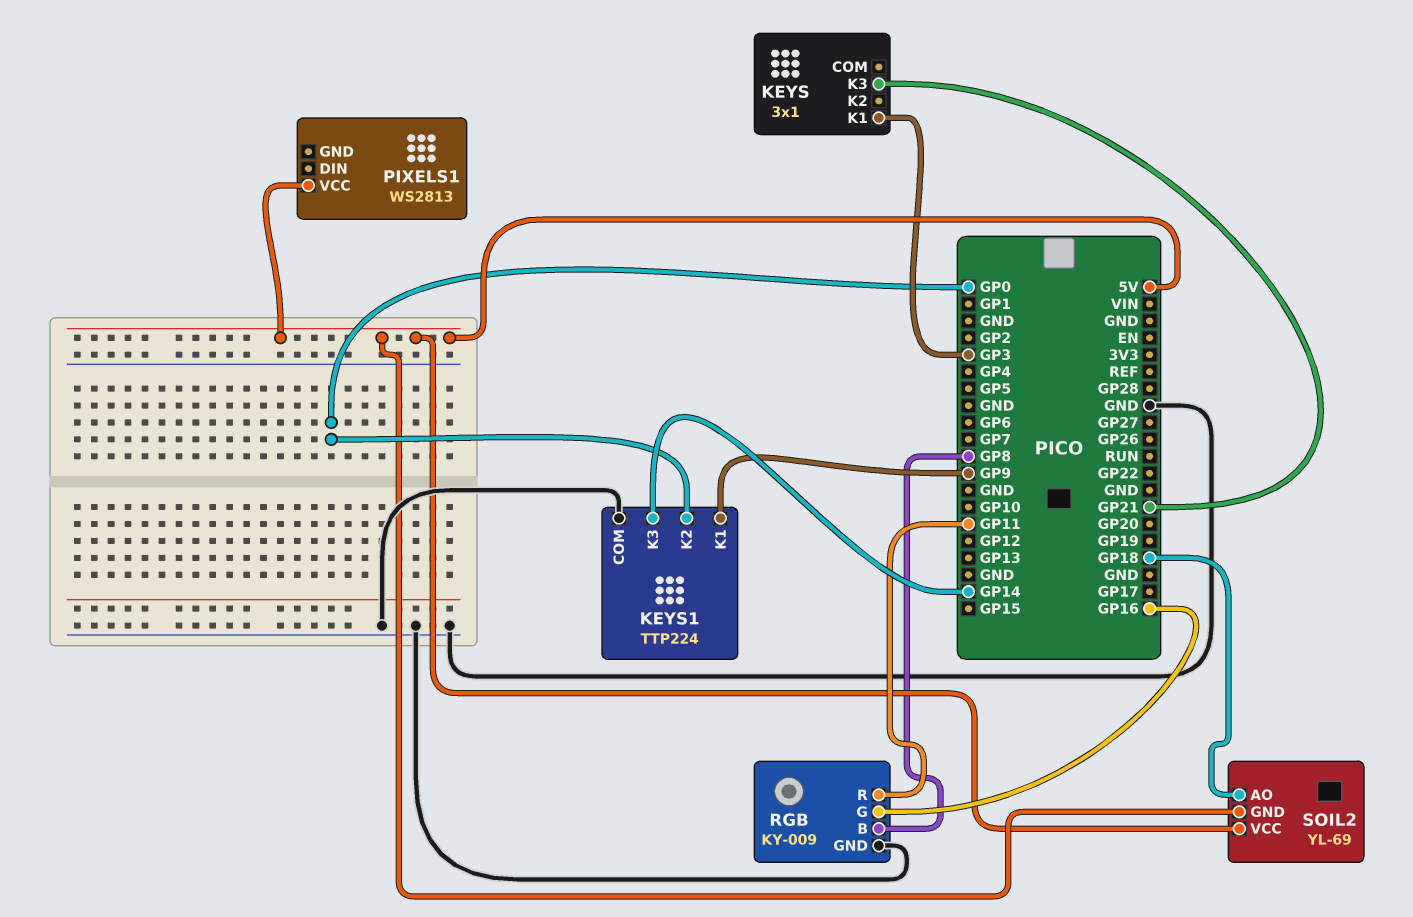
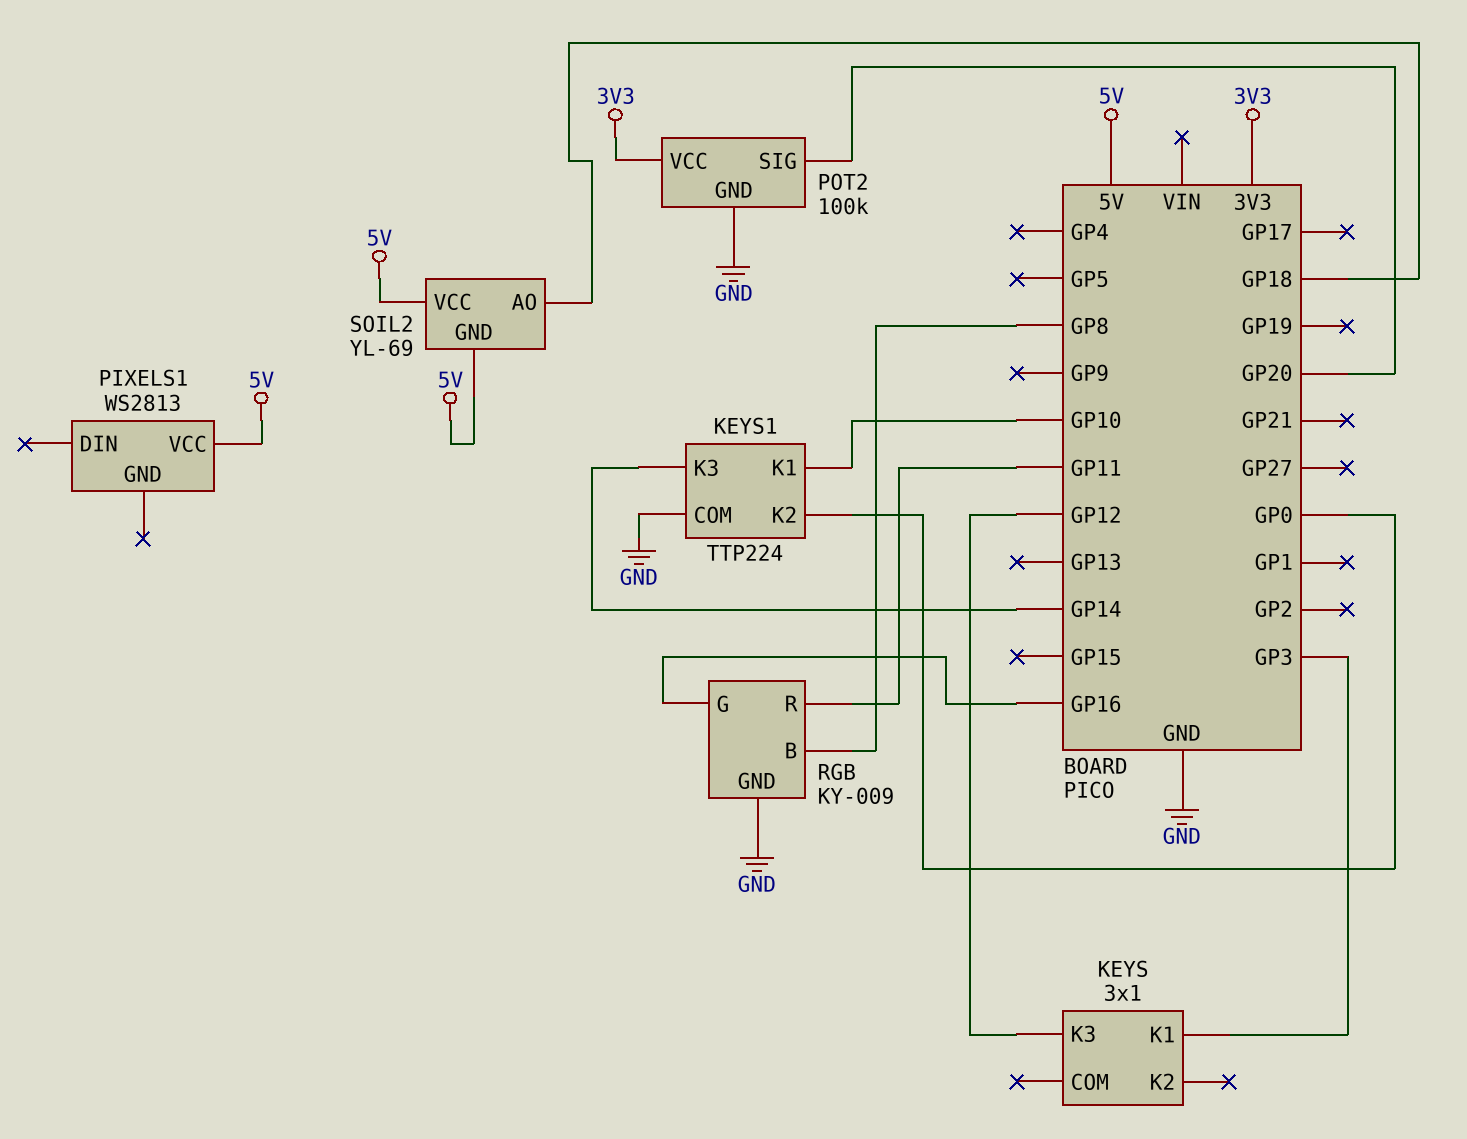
KEYS pin K3: GP21 -> GP12
KEYS1 pin K1: GP9 -> GP10
POT2: none -> 100k
POT2 pin GND: none -> GND
POT2 pin SIG: none -> GP20
POT2 pin VCC: none -> 3V3

